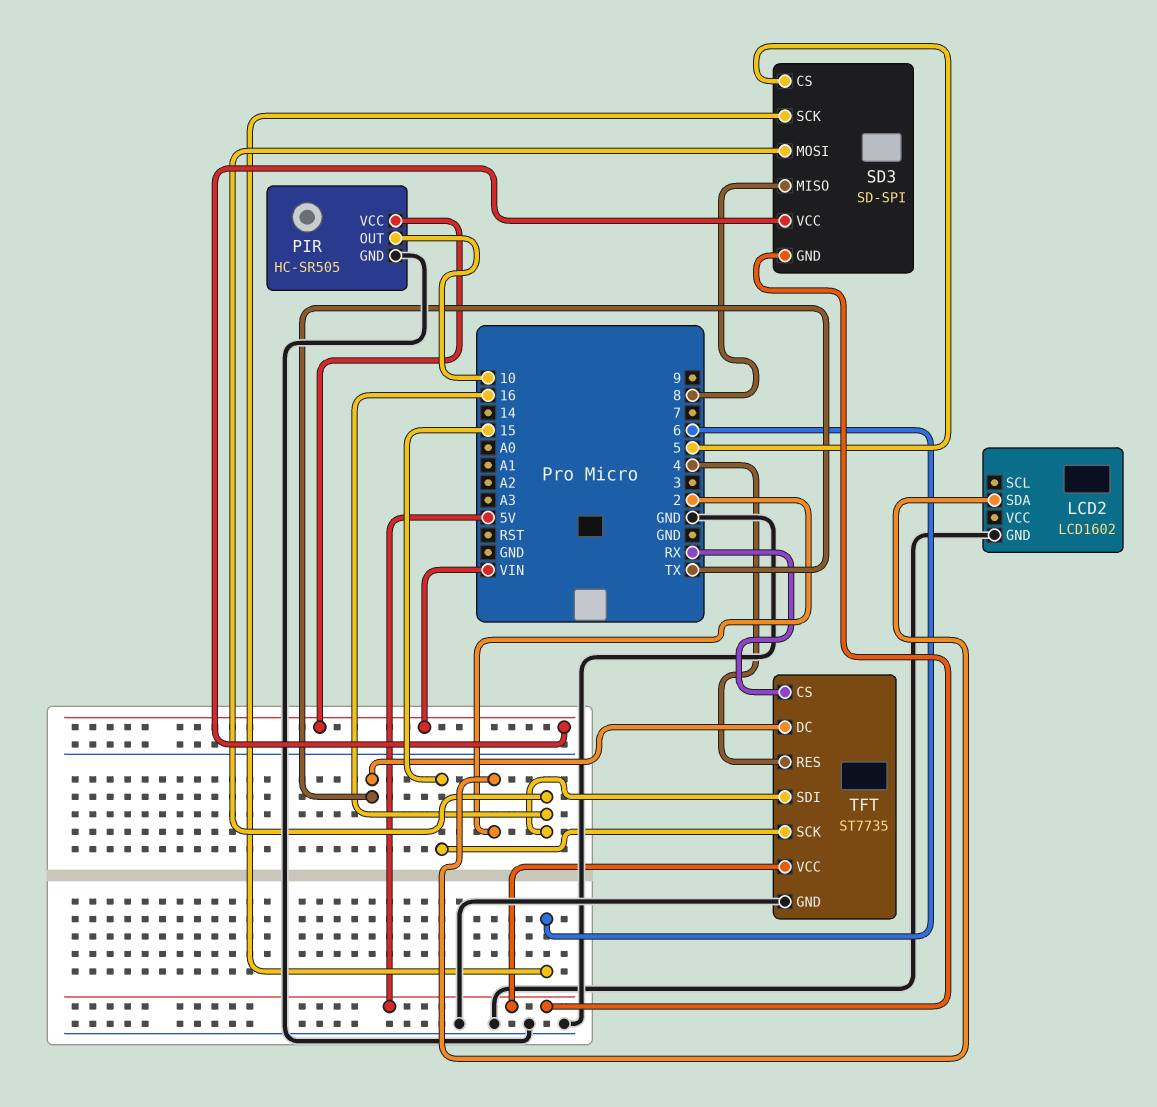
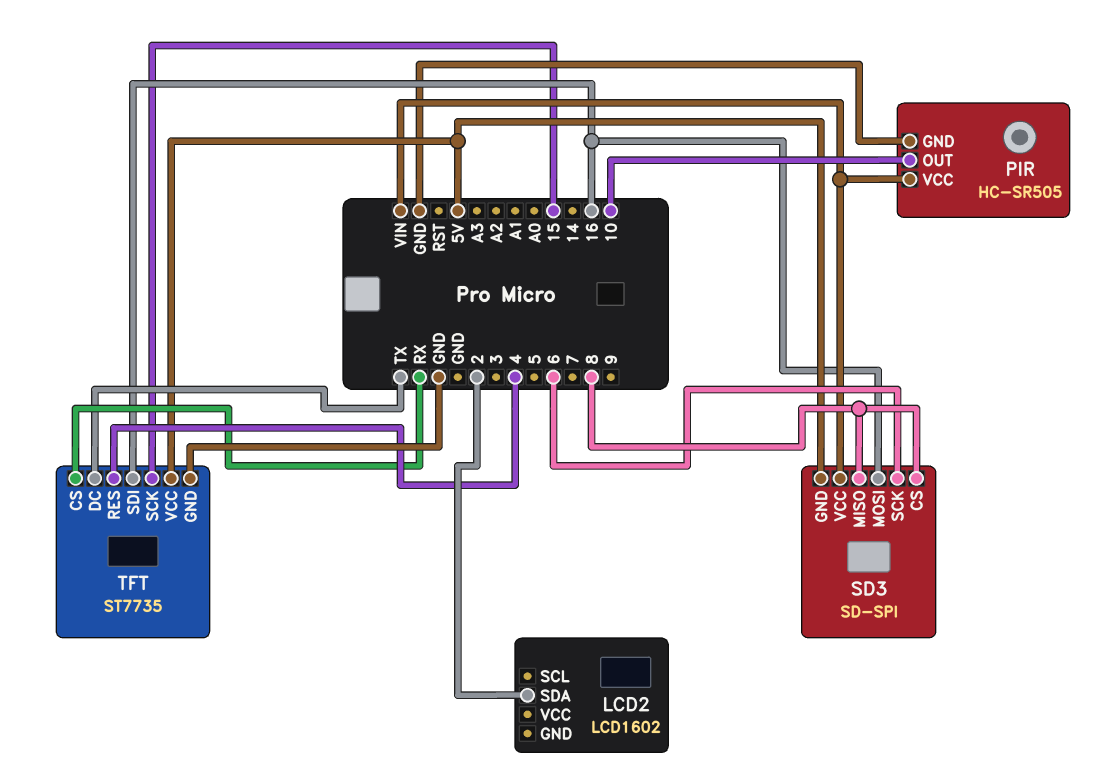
LCD2 pin GND: GND -> none
SD3 pin CS: 5 -> 8

